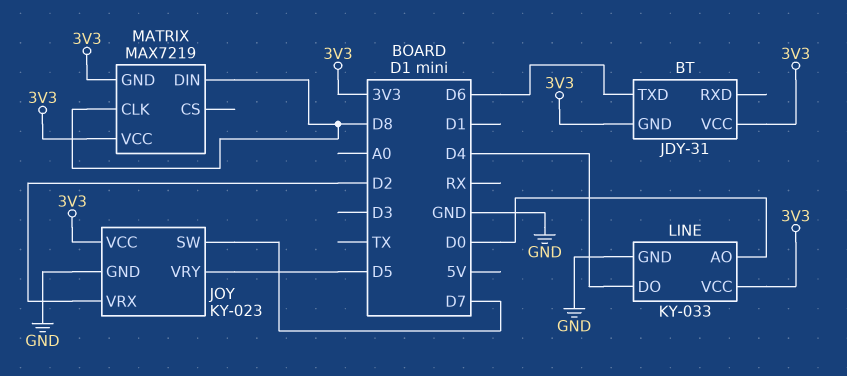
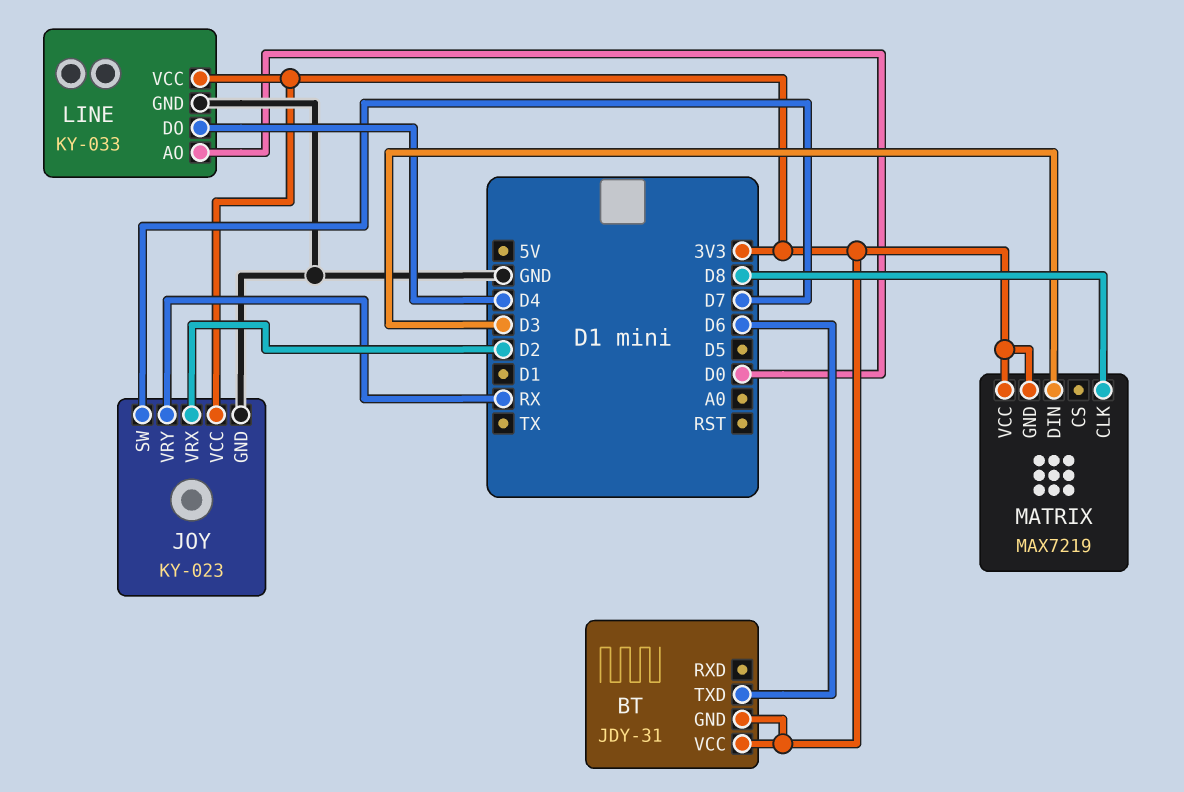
JOY pin VRY: D5 -> RX
MATRIX pin DIN: D8 -> D3

